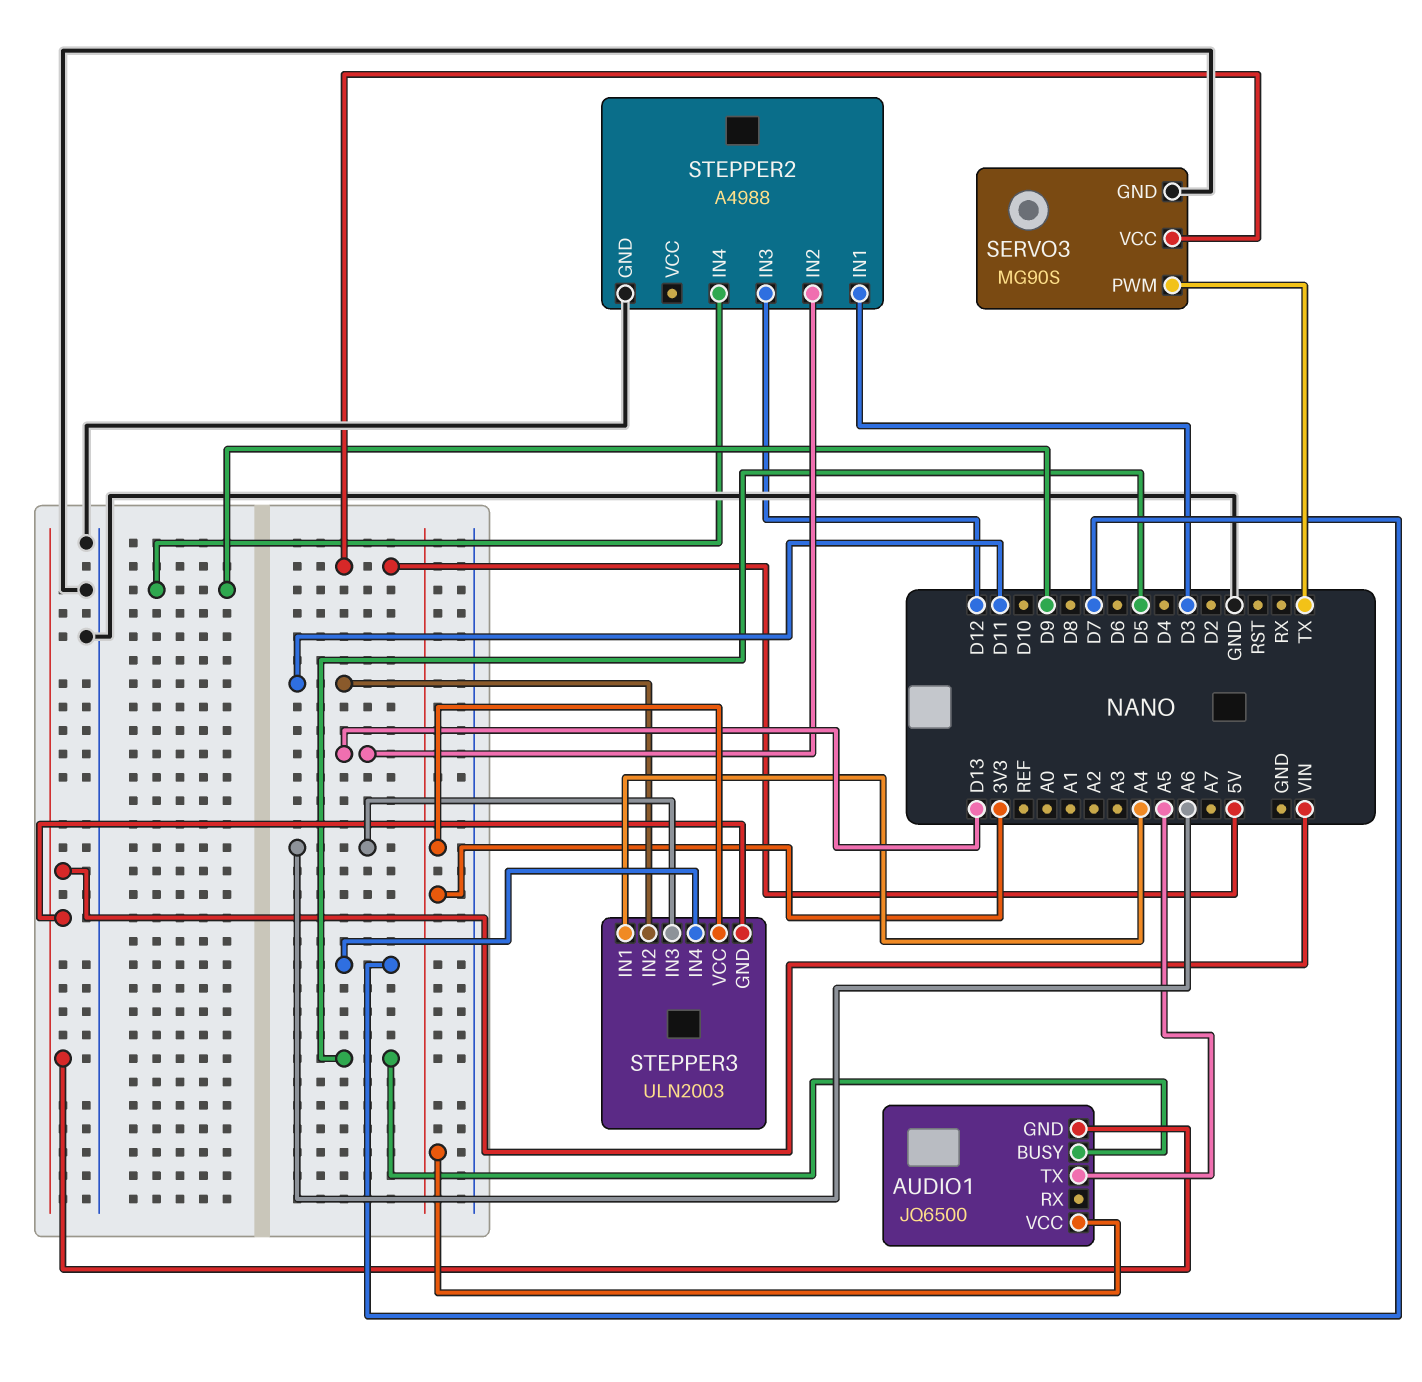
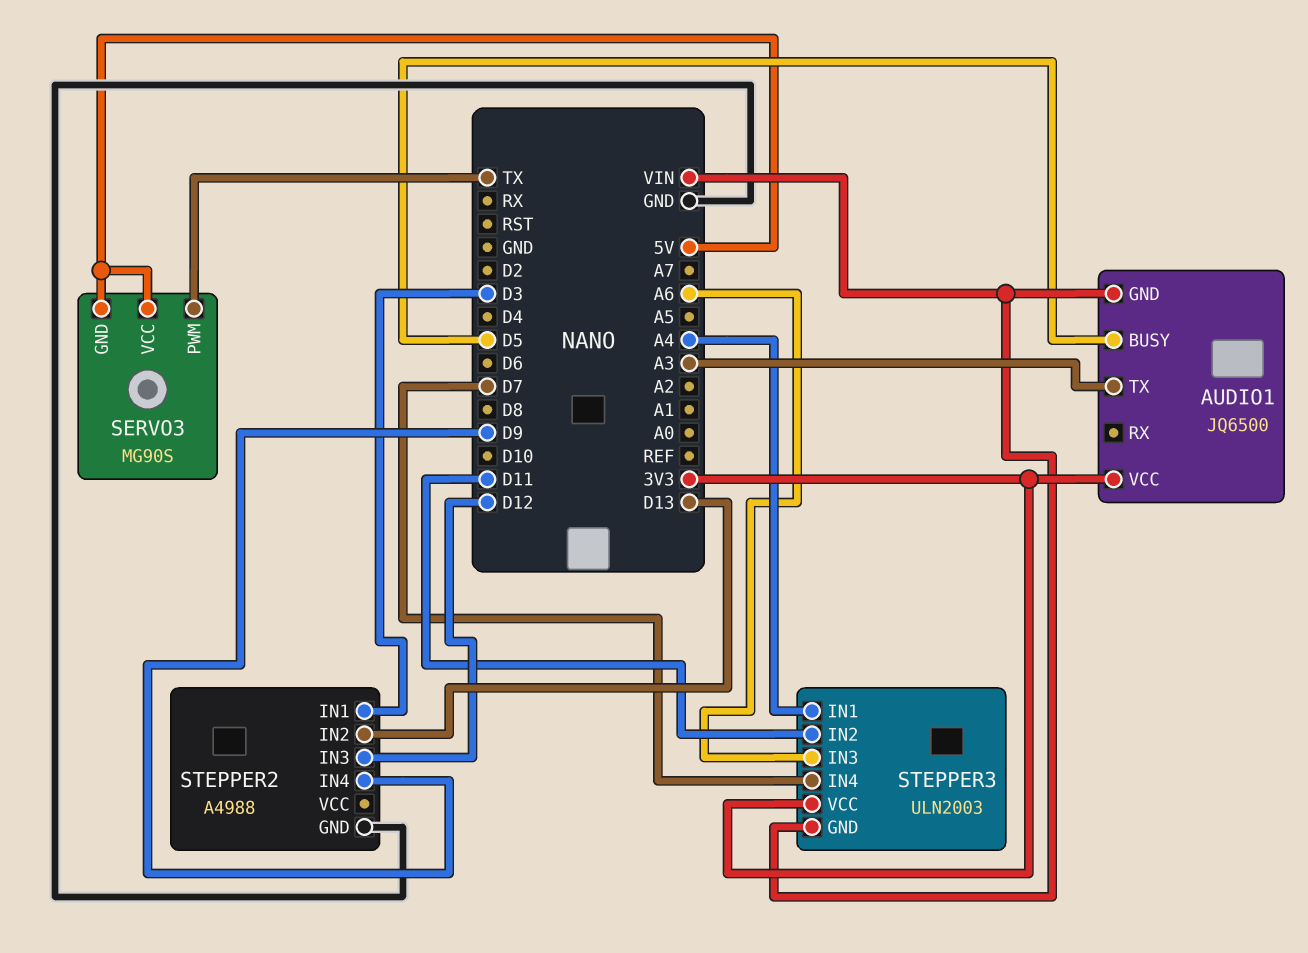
AUDIO1 pin TX: A5 -> A3
SERVO3 pin GND: GND -> 5V

